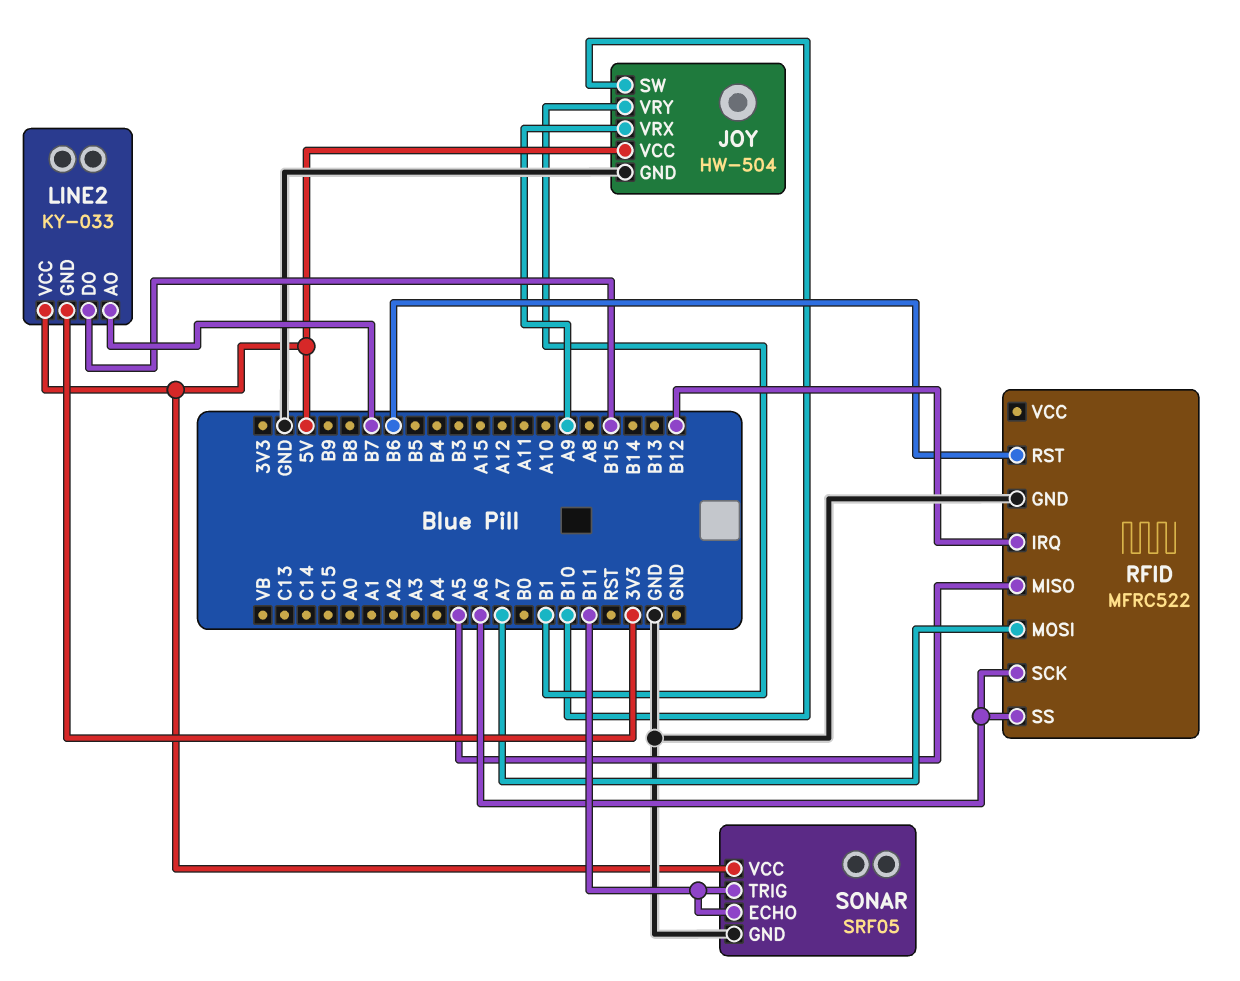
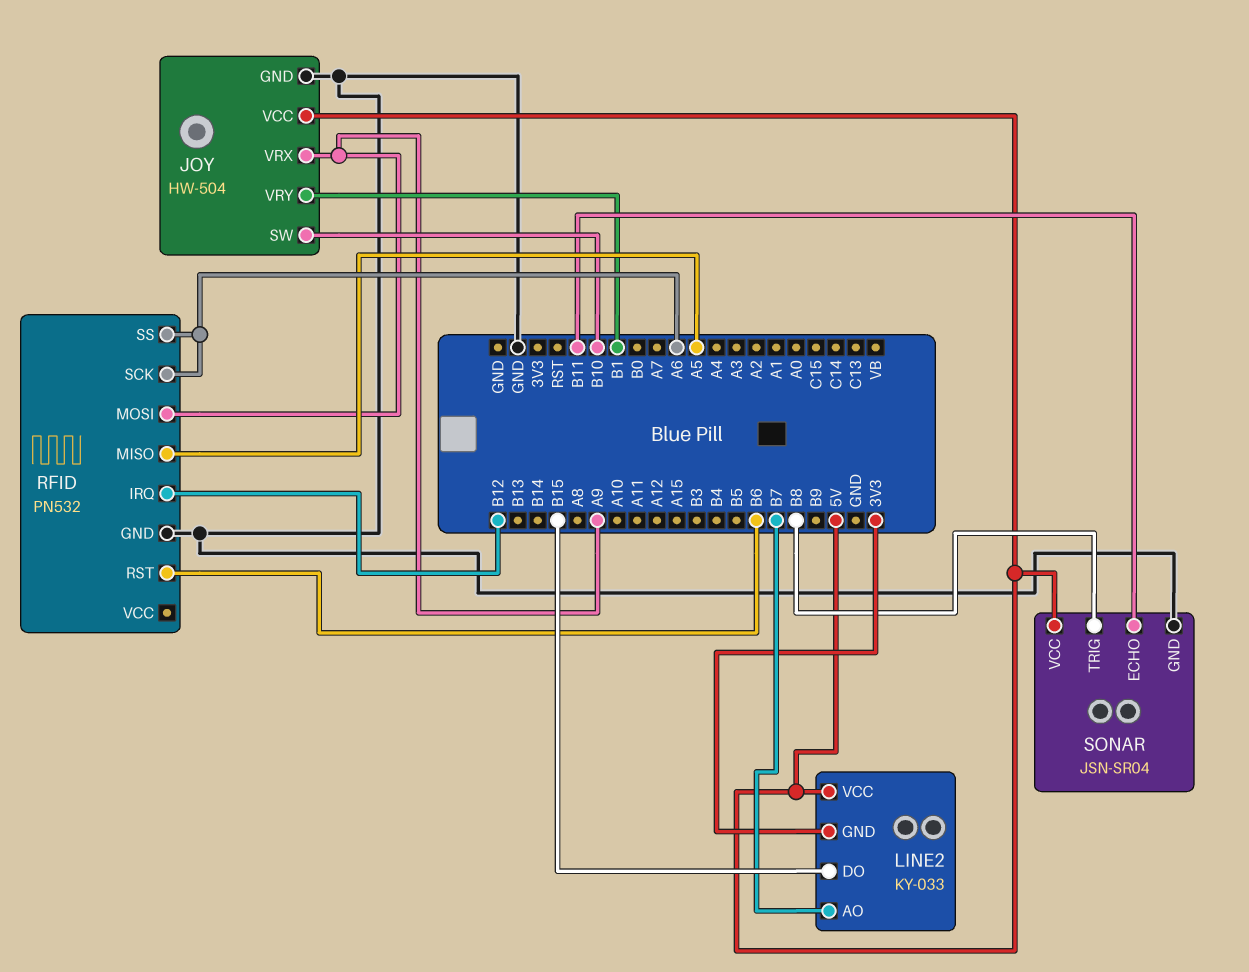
RFID: MFRC522 -> PN532
RFID pin MOSI: A7 -> A9
SONAR: SRF05 -> JSN-SR04
SONAR pin TRIG: B11 -> B8

